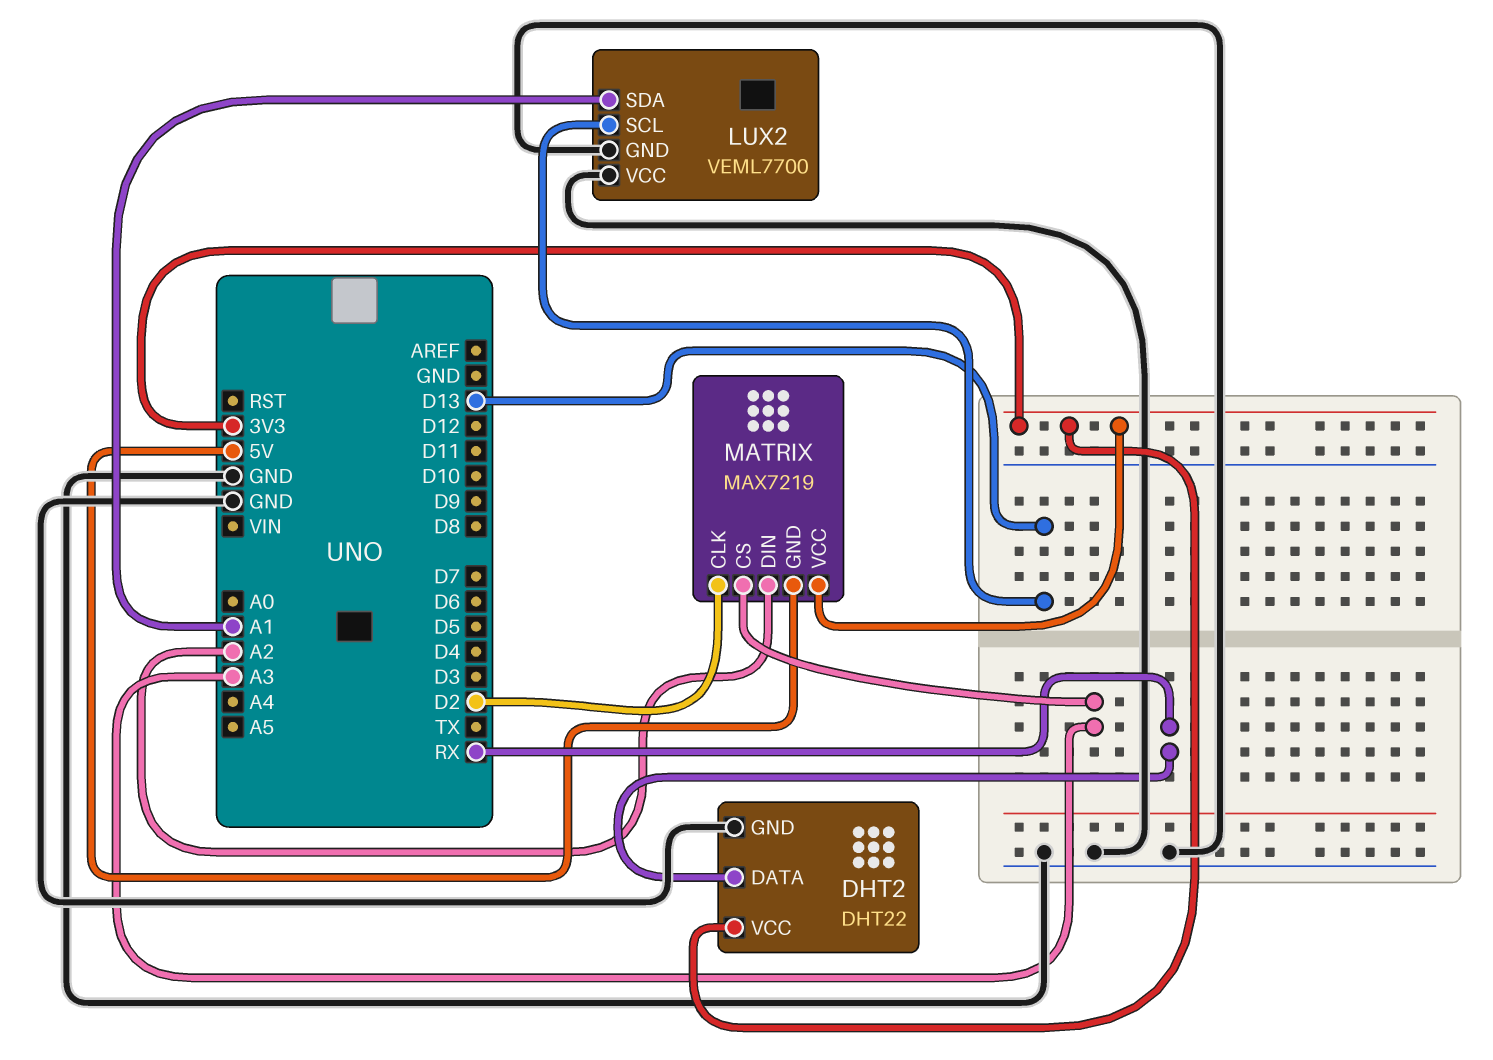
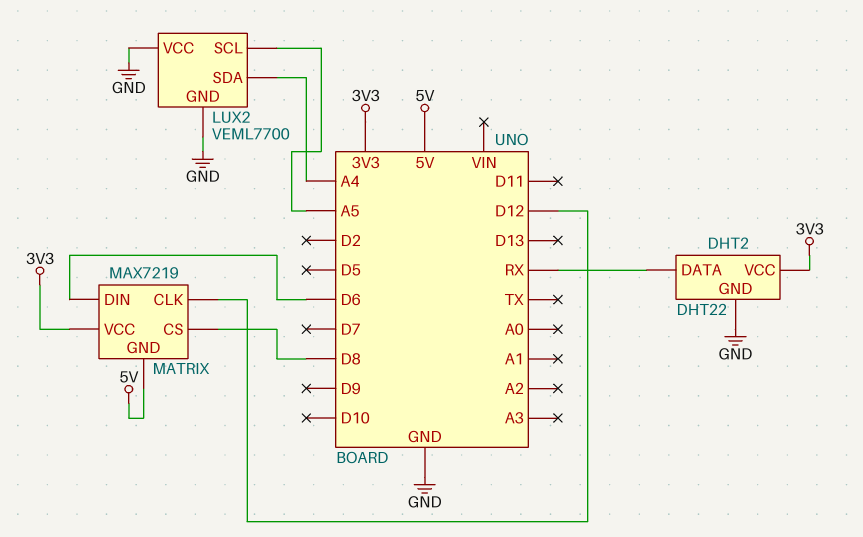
LUX2 pin SCL: D13 -> A5
LUX2 pin SDA: A1 -> A4
MATRIX pin CLK: D2 -> D12
MATRIX pin CS: A3 -> D8
MATRIX pin DIN: A2 -> D6

